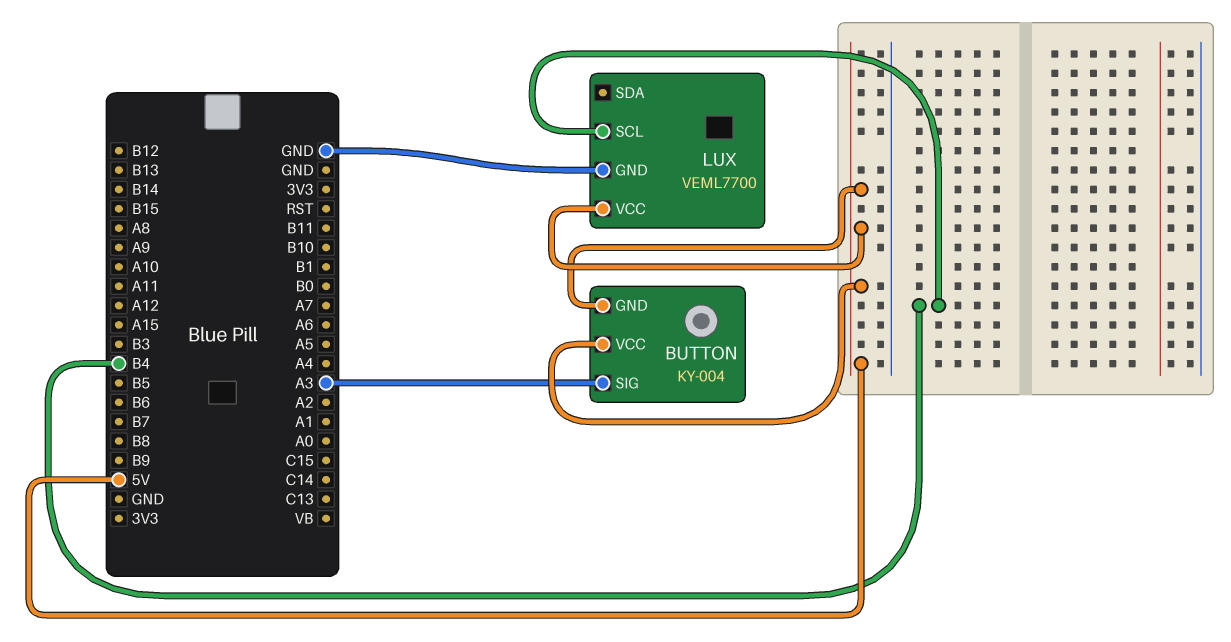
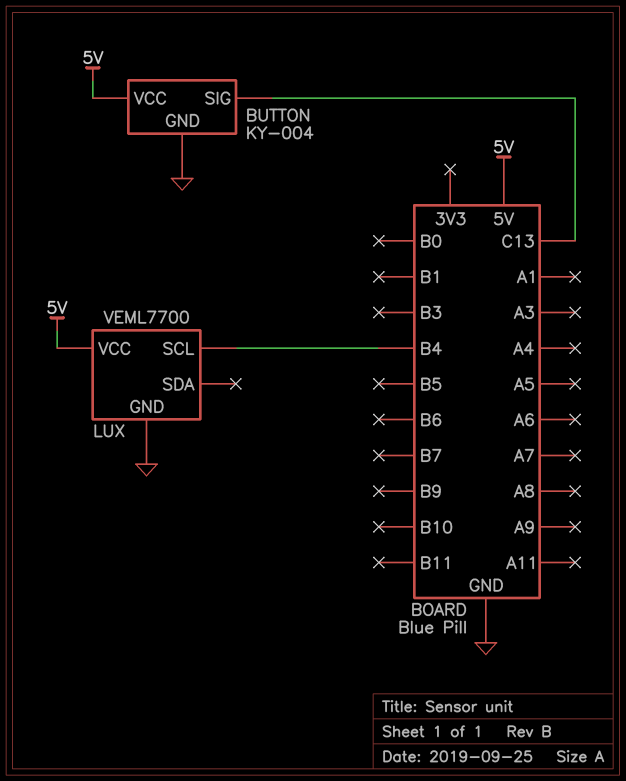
BUTTON pin GND: 5V -> GND
BUTTON pin SIG: A3 -> C13

